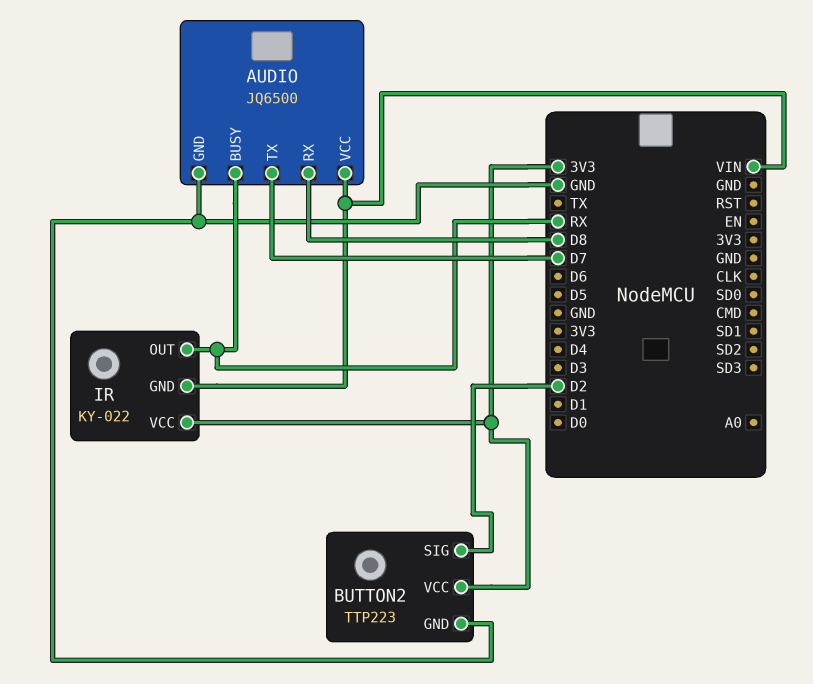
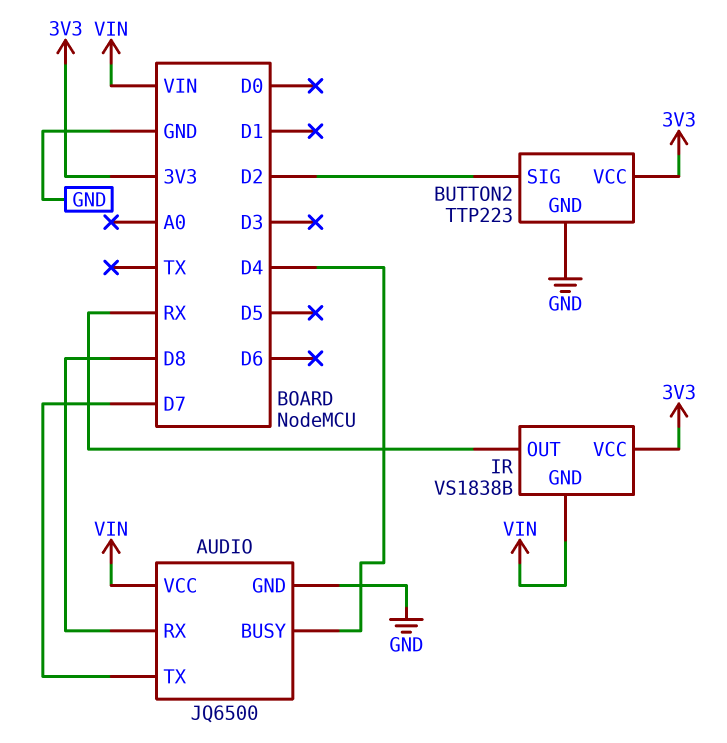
AUDIO pin BUSY: RX -> D4
IR: KY-022 -> VS1838B

